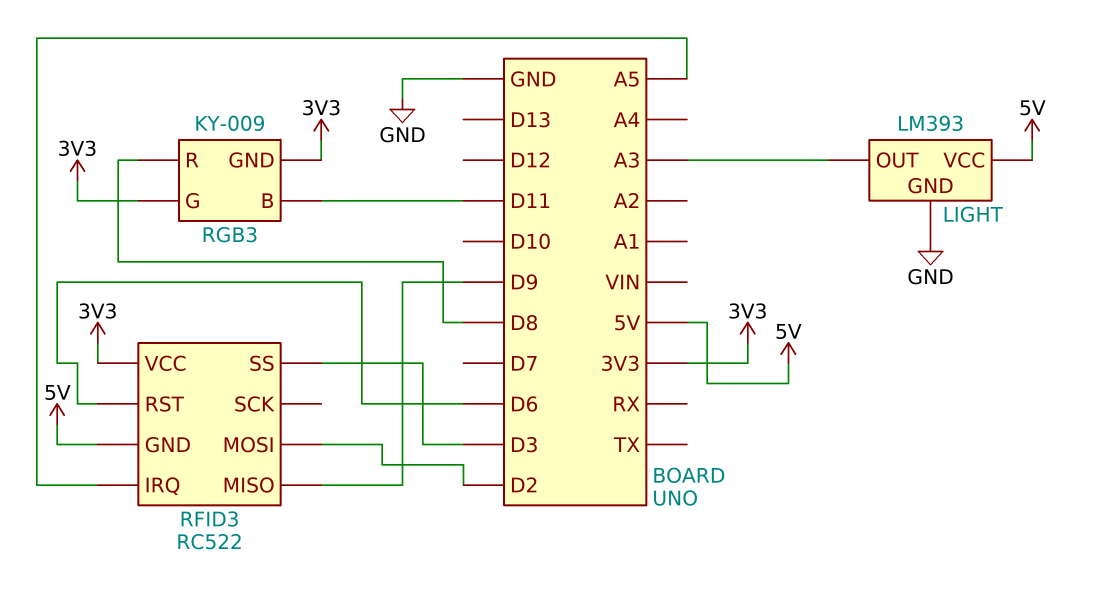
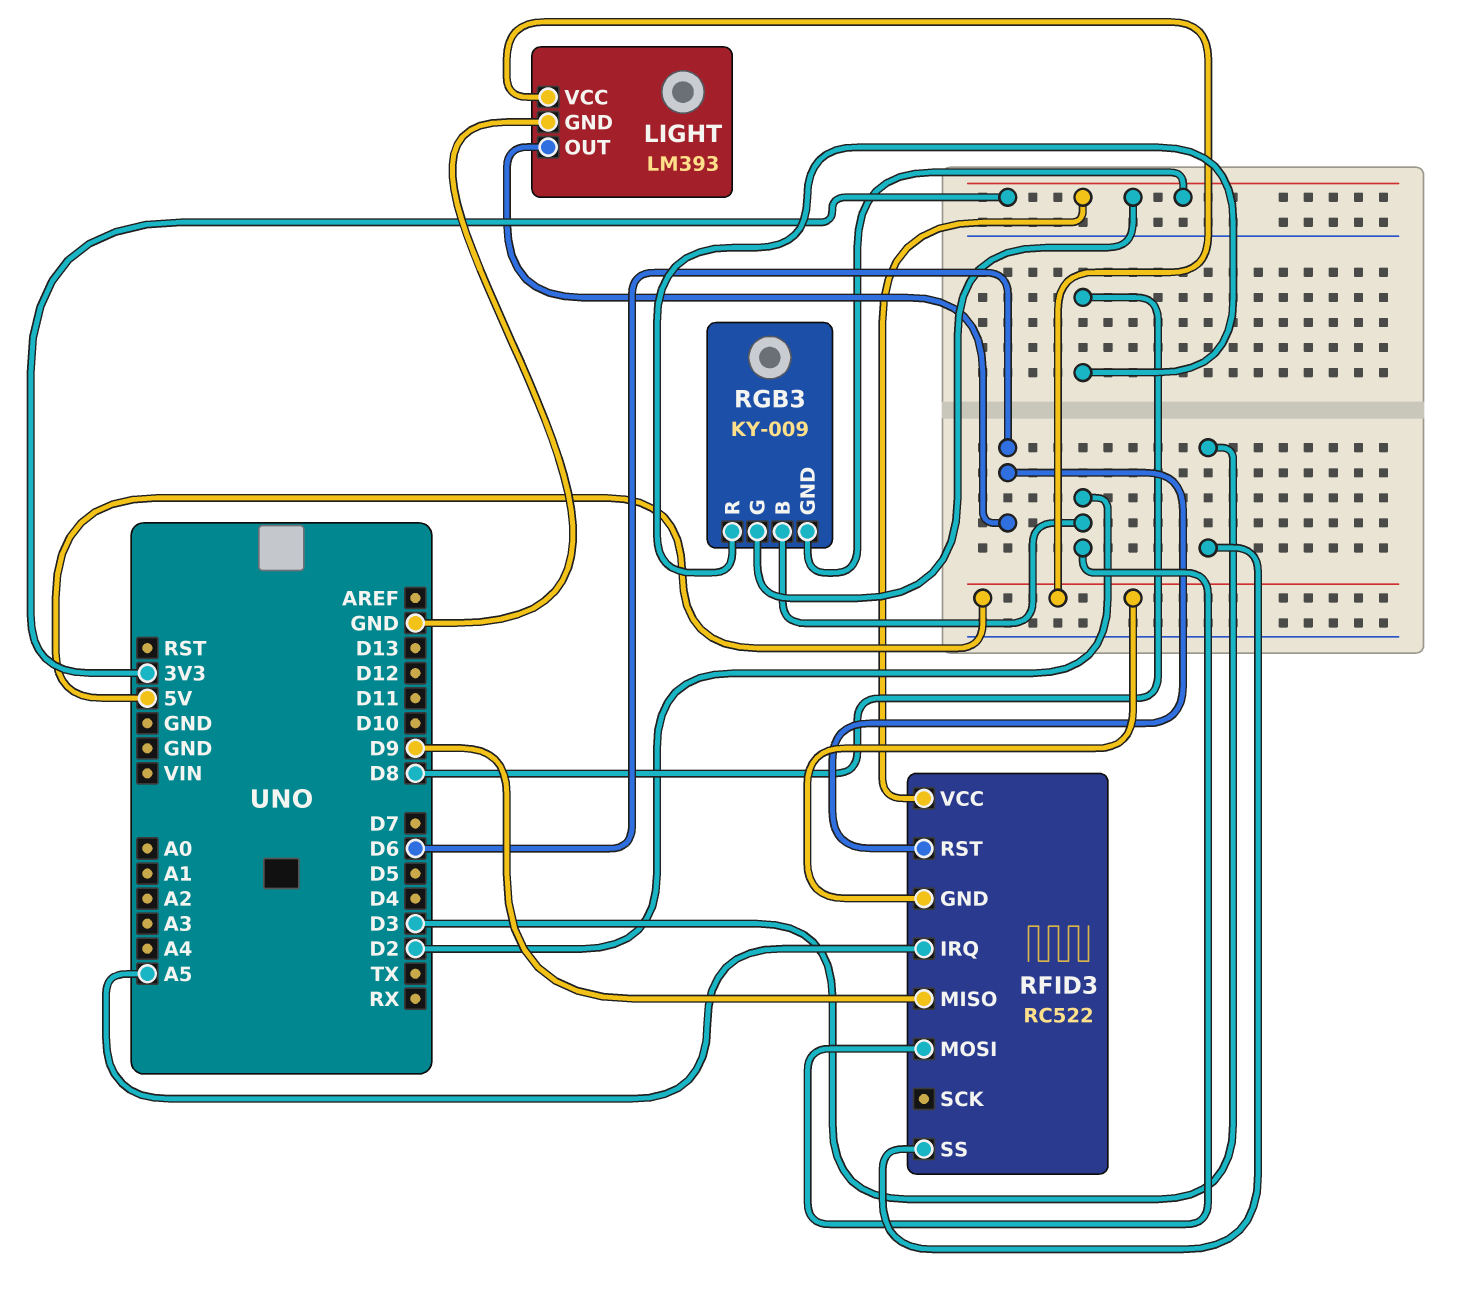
LIGHT pin OUT: A3 -> D6
RGB3 pin B: D11 -> D2

